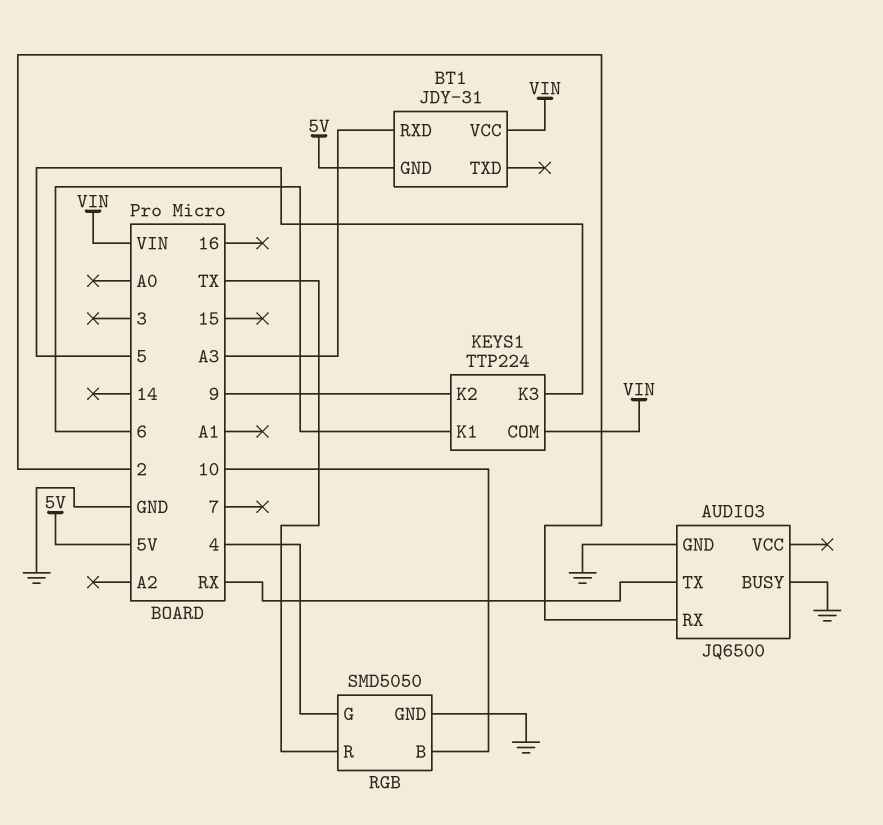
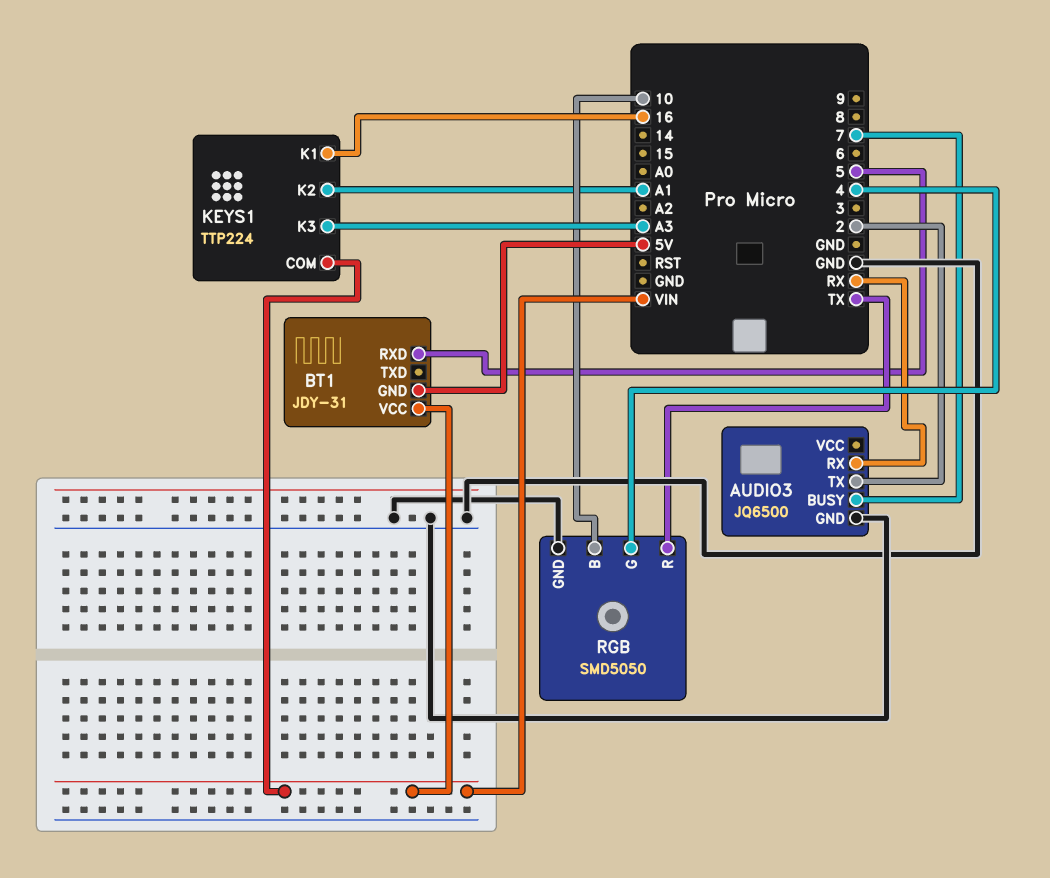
AUDIO3 pin BUSY: GND -> 7
AUDIO3 pin RX: 2 -> RX
AUDIO3 pin TX: RX -> 2
BT1 pin RXD: A3 -> 5
KEYS1 pin K1: 6 -> 16
KEYS1 pin K2: 9 -> A1
KEYS1 pin K3: 5 -> A3

